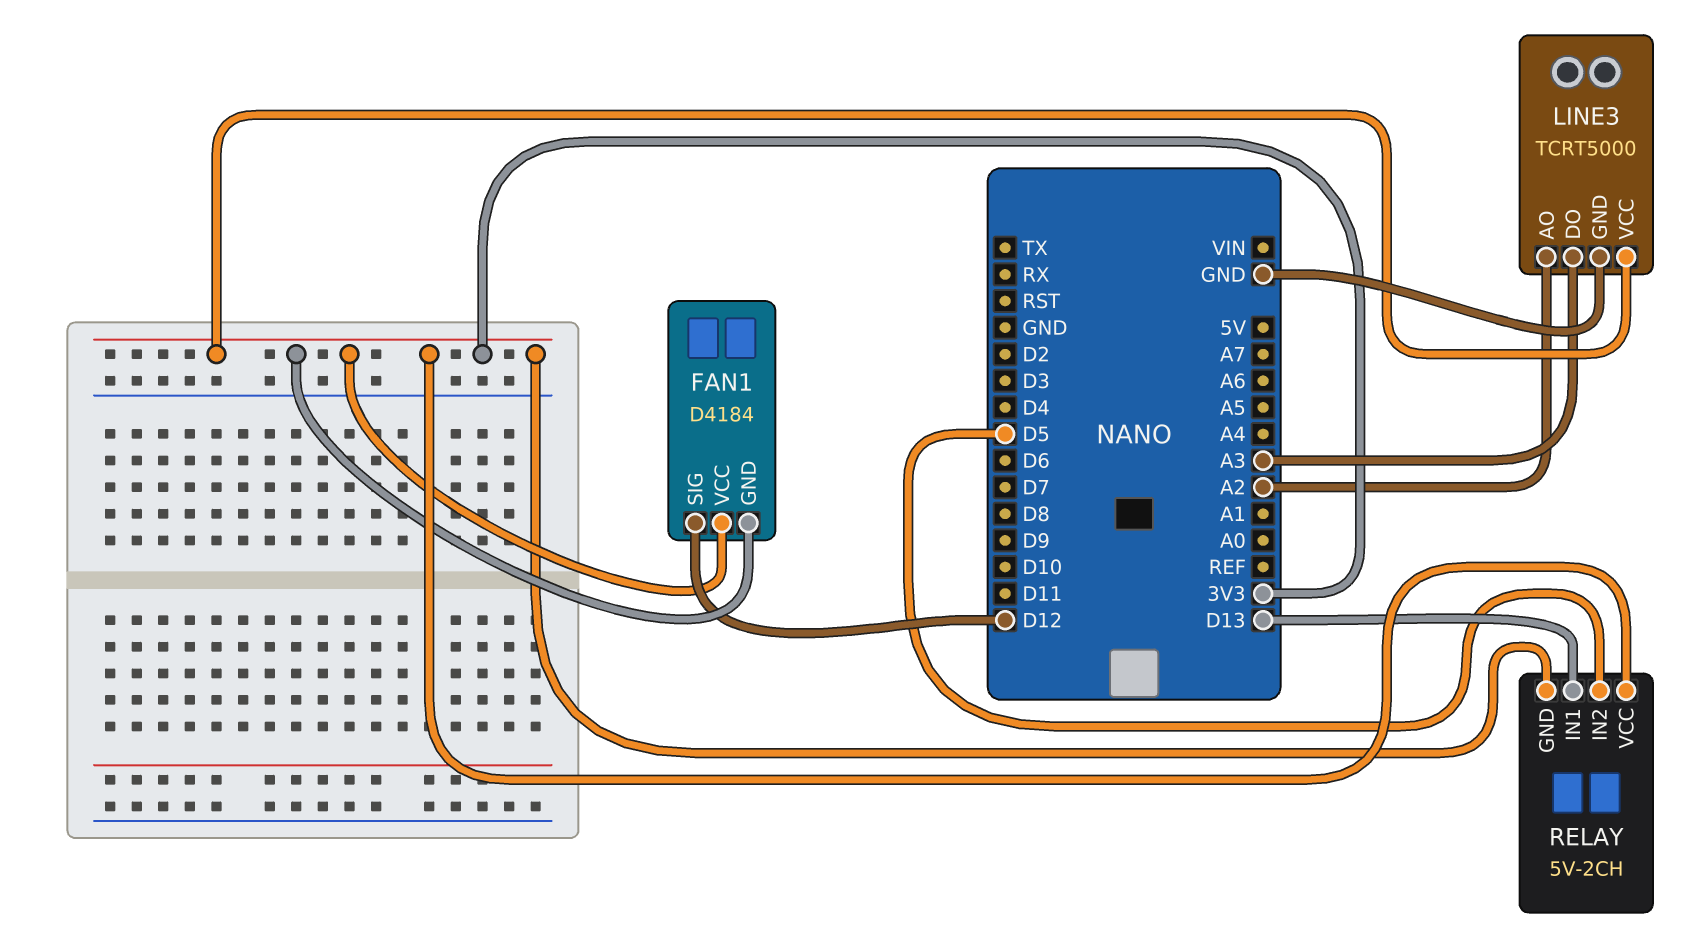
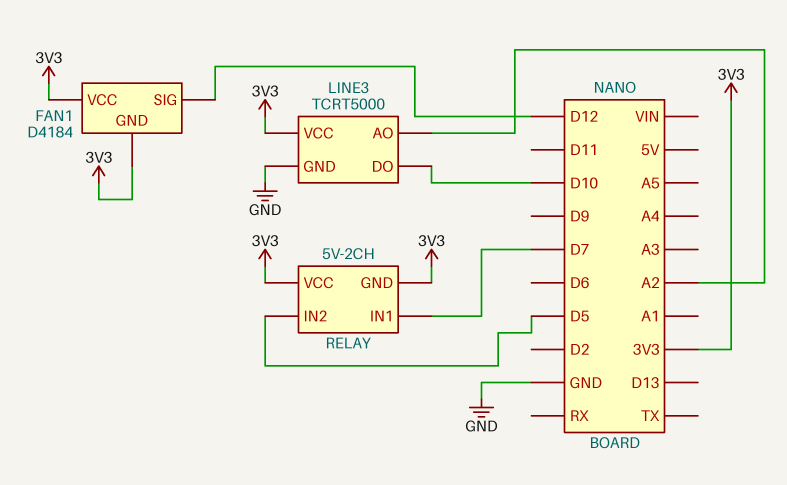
LINE3 pin DO: A3 -> D10
RELAY pin IN1: D13 -> D7

